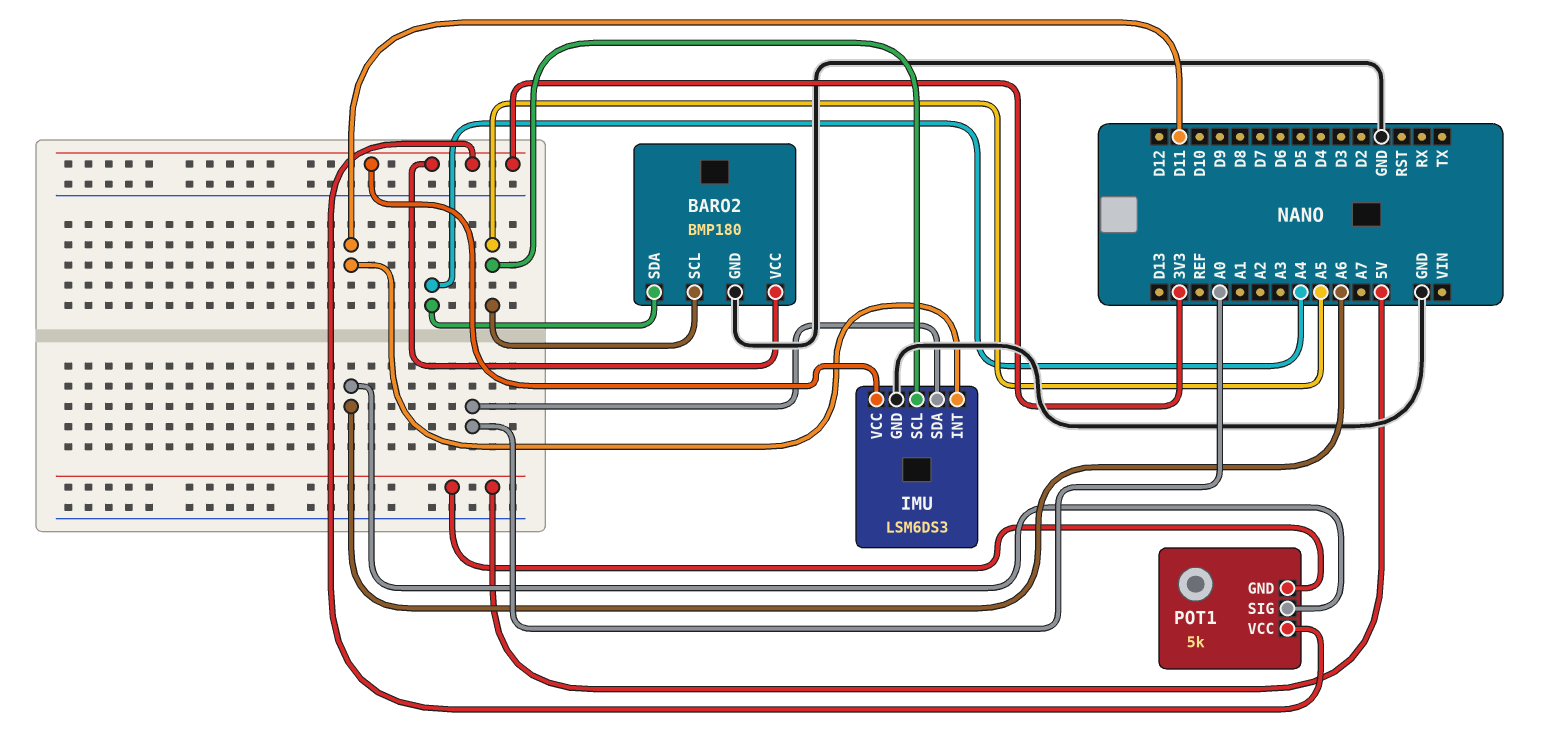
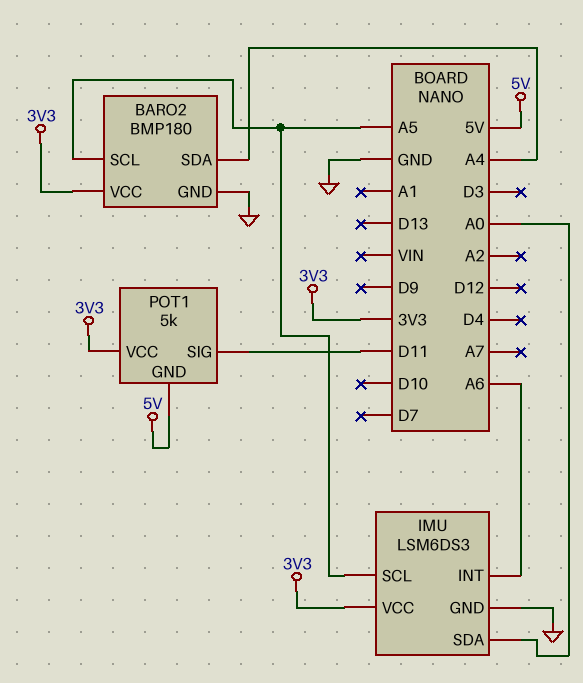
IMU pin INT: D11 -> A6
POT1 pin SIG: A6 -> D11

